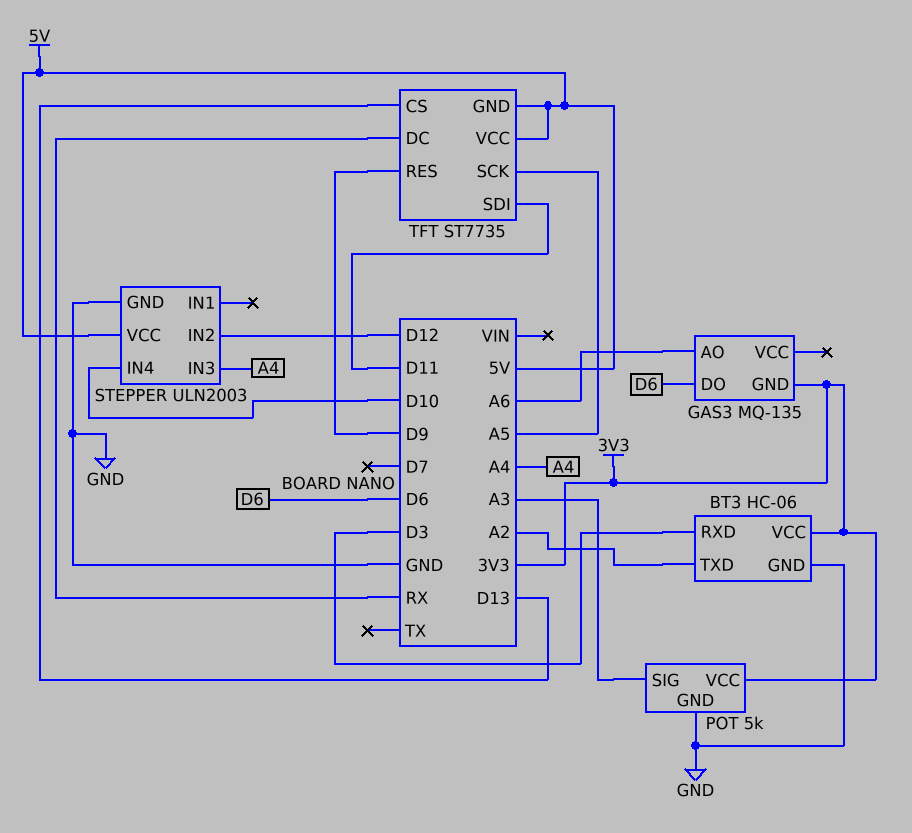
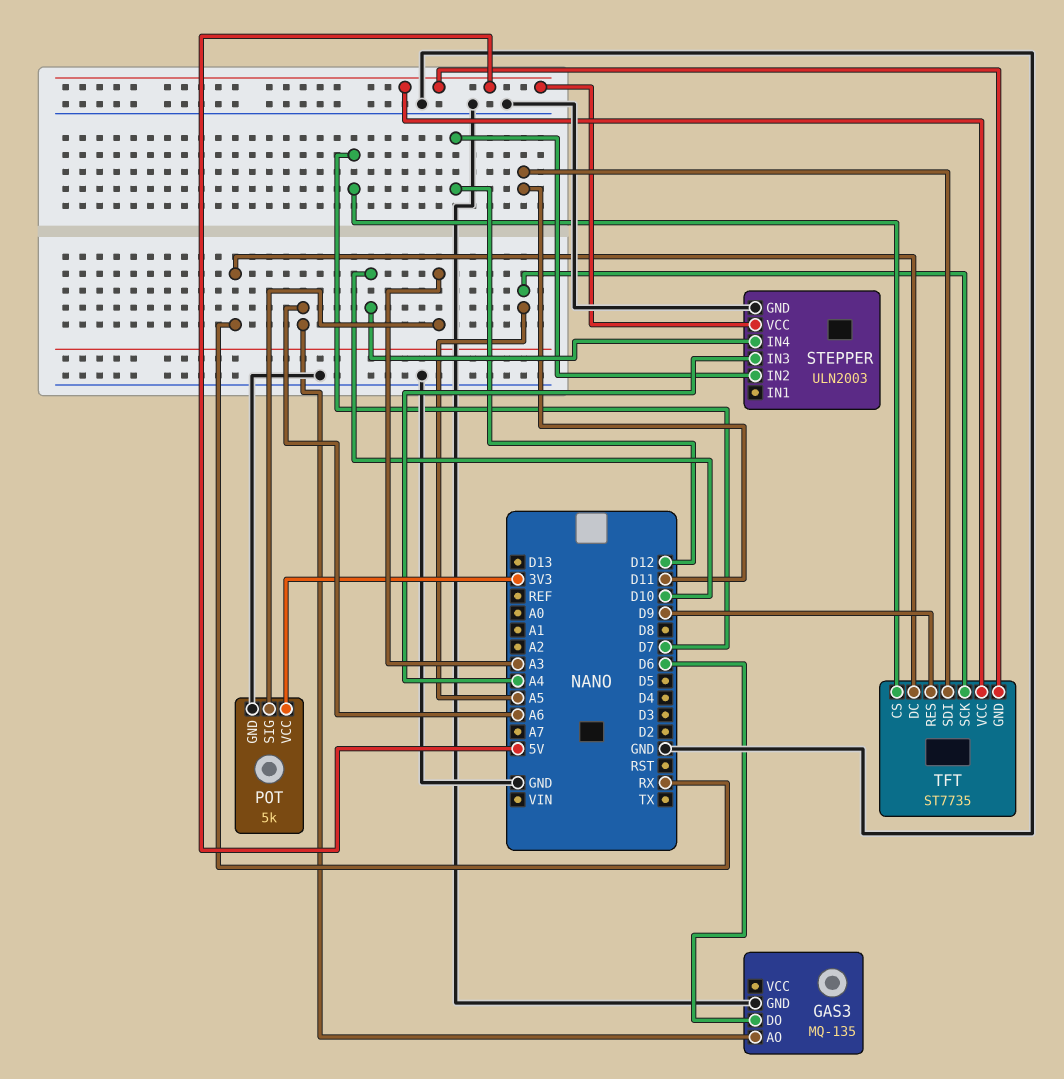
BT3: HC-06 -> none
BT3 pin GND: GND -> none
BT3 pin RXD: D3 -> none
BT3 pin TXD: A2 -> none
BT3 pin VCC: 3V3 -> none
GAS3 pin GND: 3V3 -> GND
TFT pin CS: D13 -> D7

